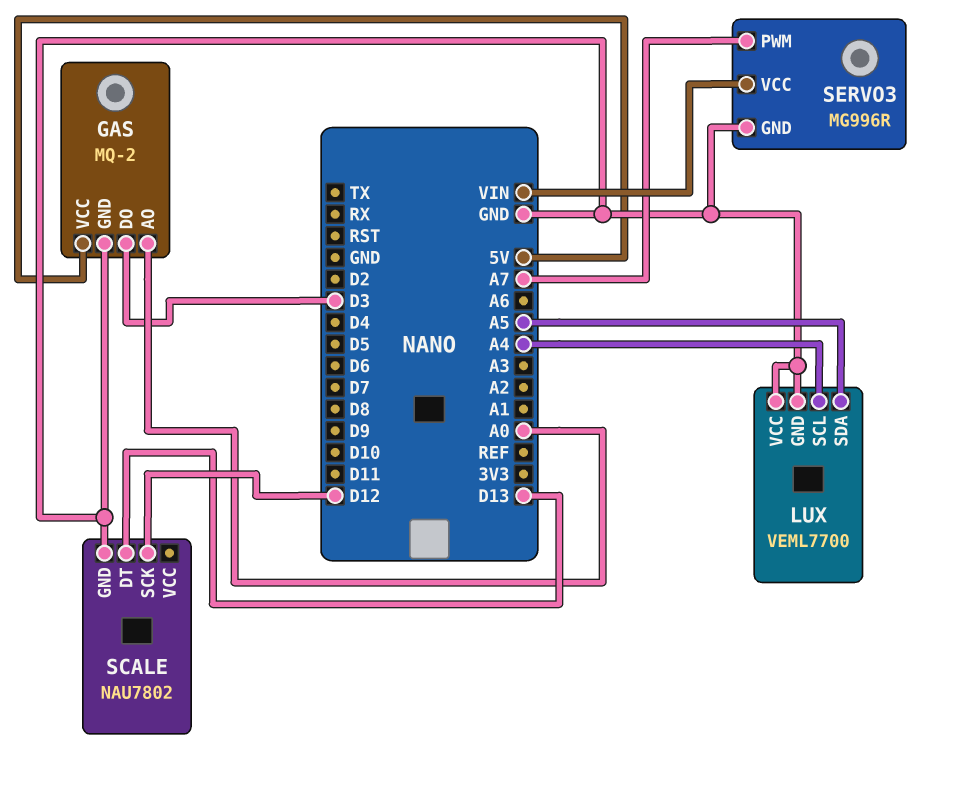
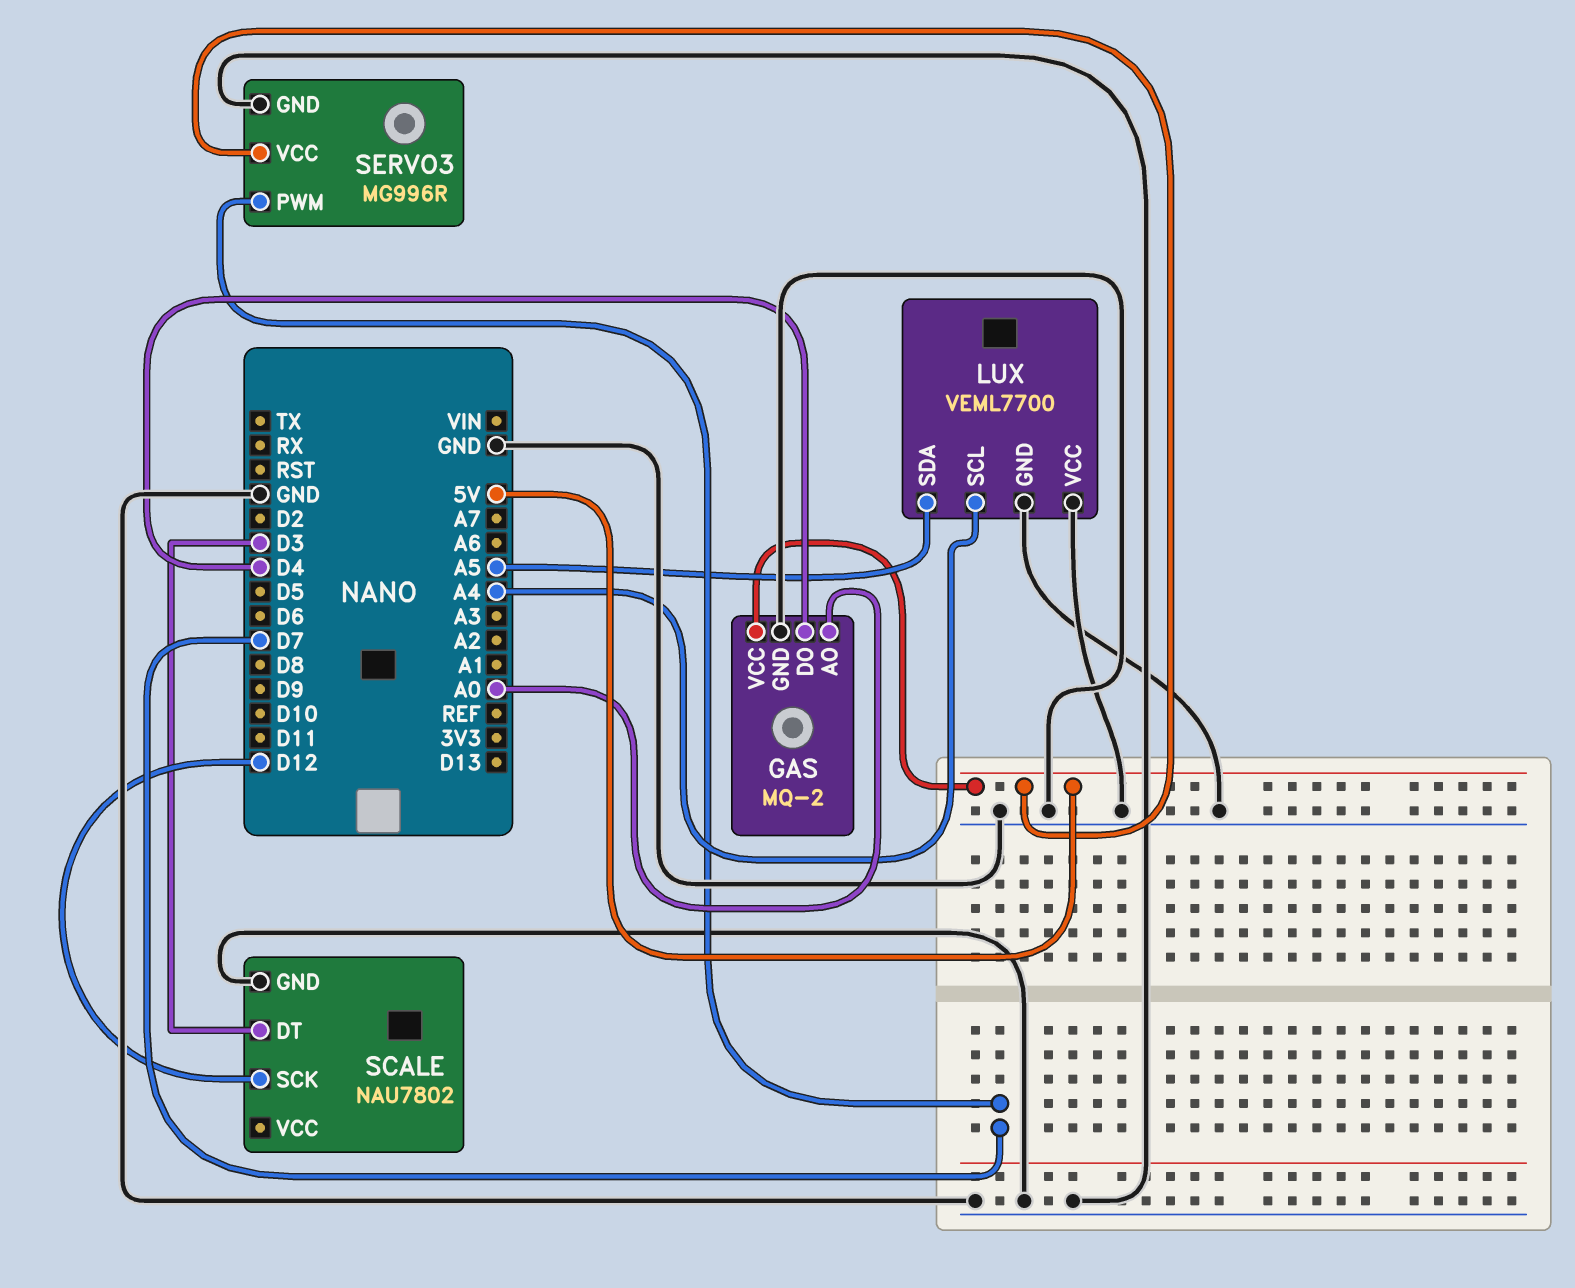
GAS pin DO: D3 -> D4
SCALE pin DT: D13 -> D3
SERVO3 pin PWM: A7 -> D7
SERVO3 pin VCC: VIN -> 5V

